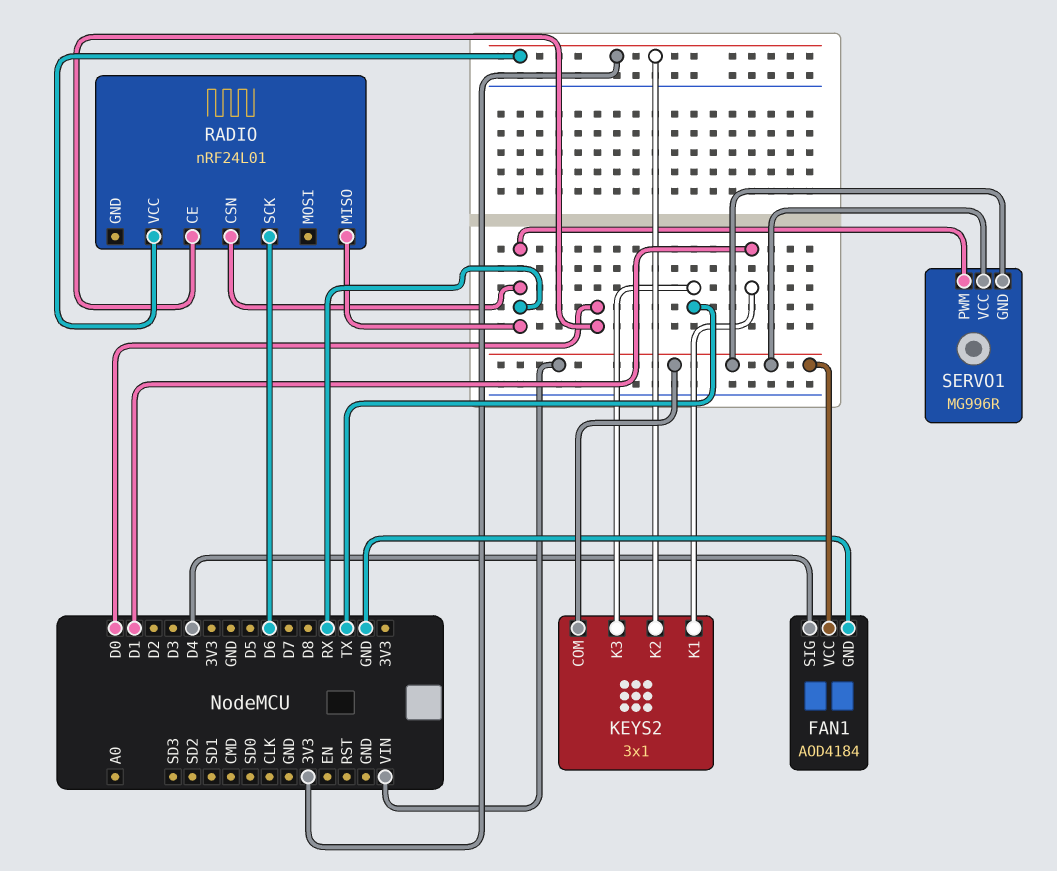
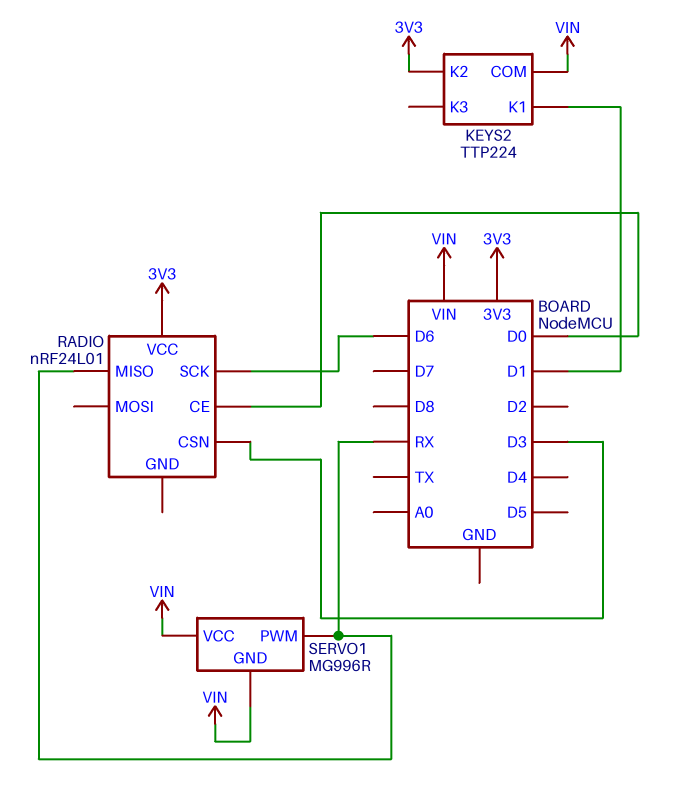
FAN1: AOD4184 -> none
FAN1 pin GND: GND -> none
FAN1 pin SIG: D4 -> none
FAN1 pin VCC: VIN -> none
KEYS2: 3x1 -> TTP224
KEYS2 pin K3: TX -> none
RADIO pin CSN: RX -> D3

